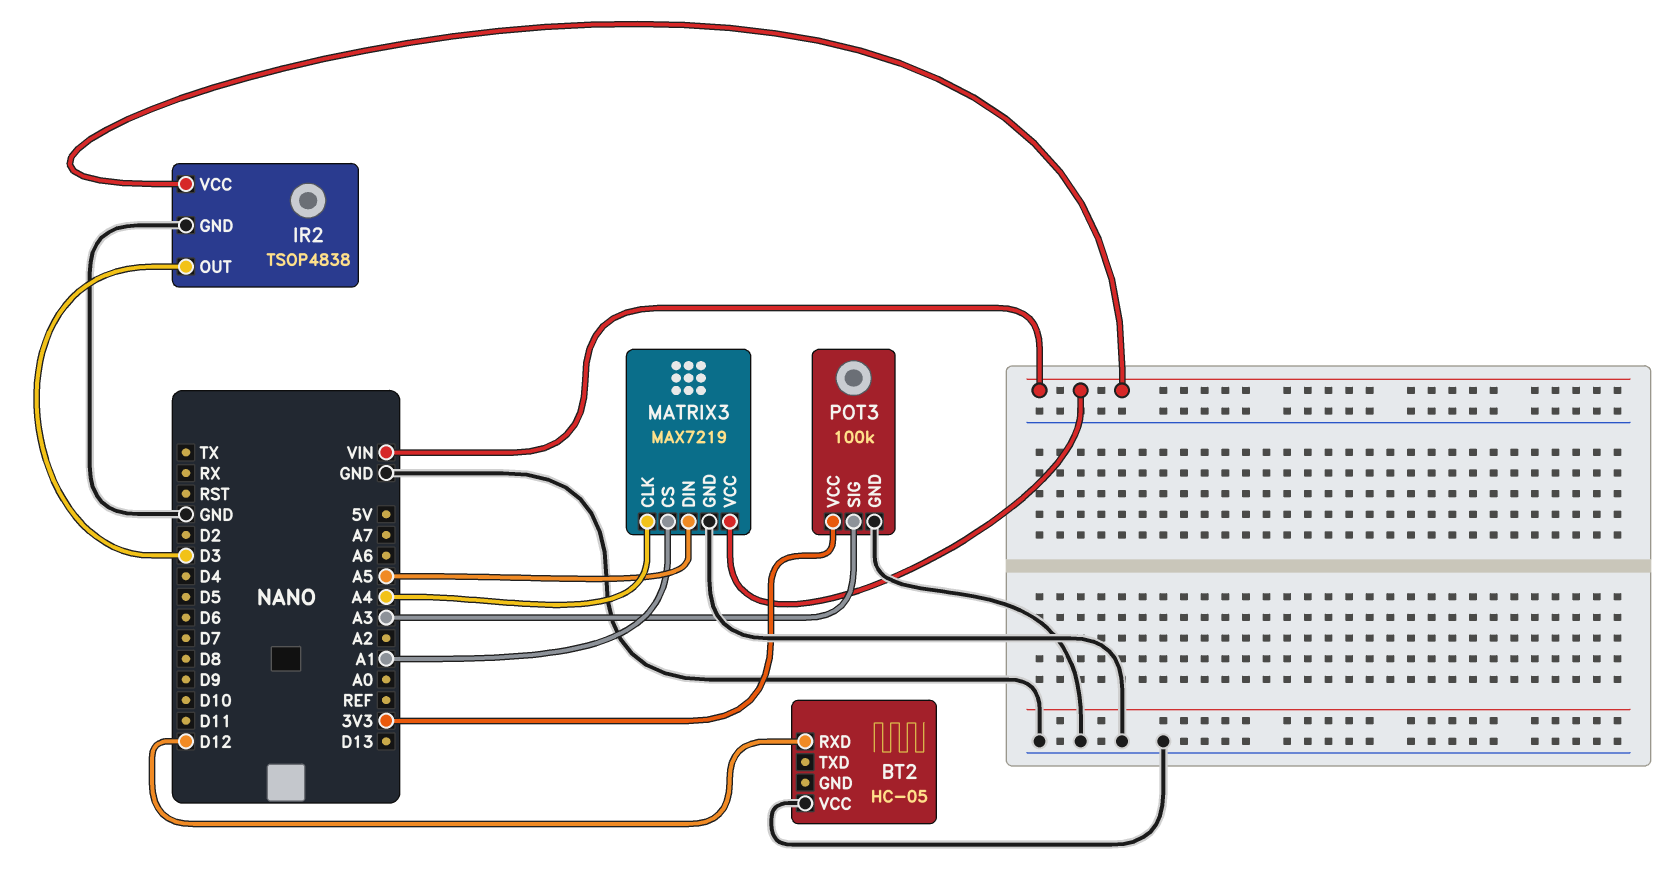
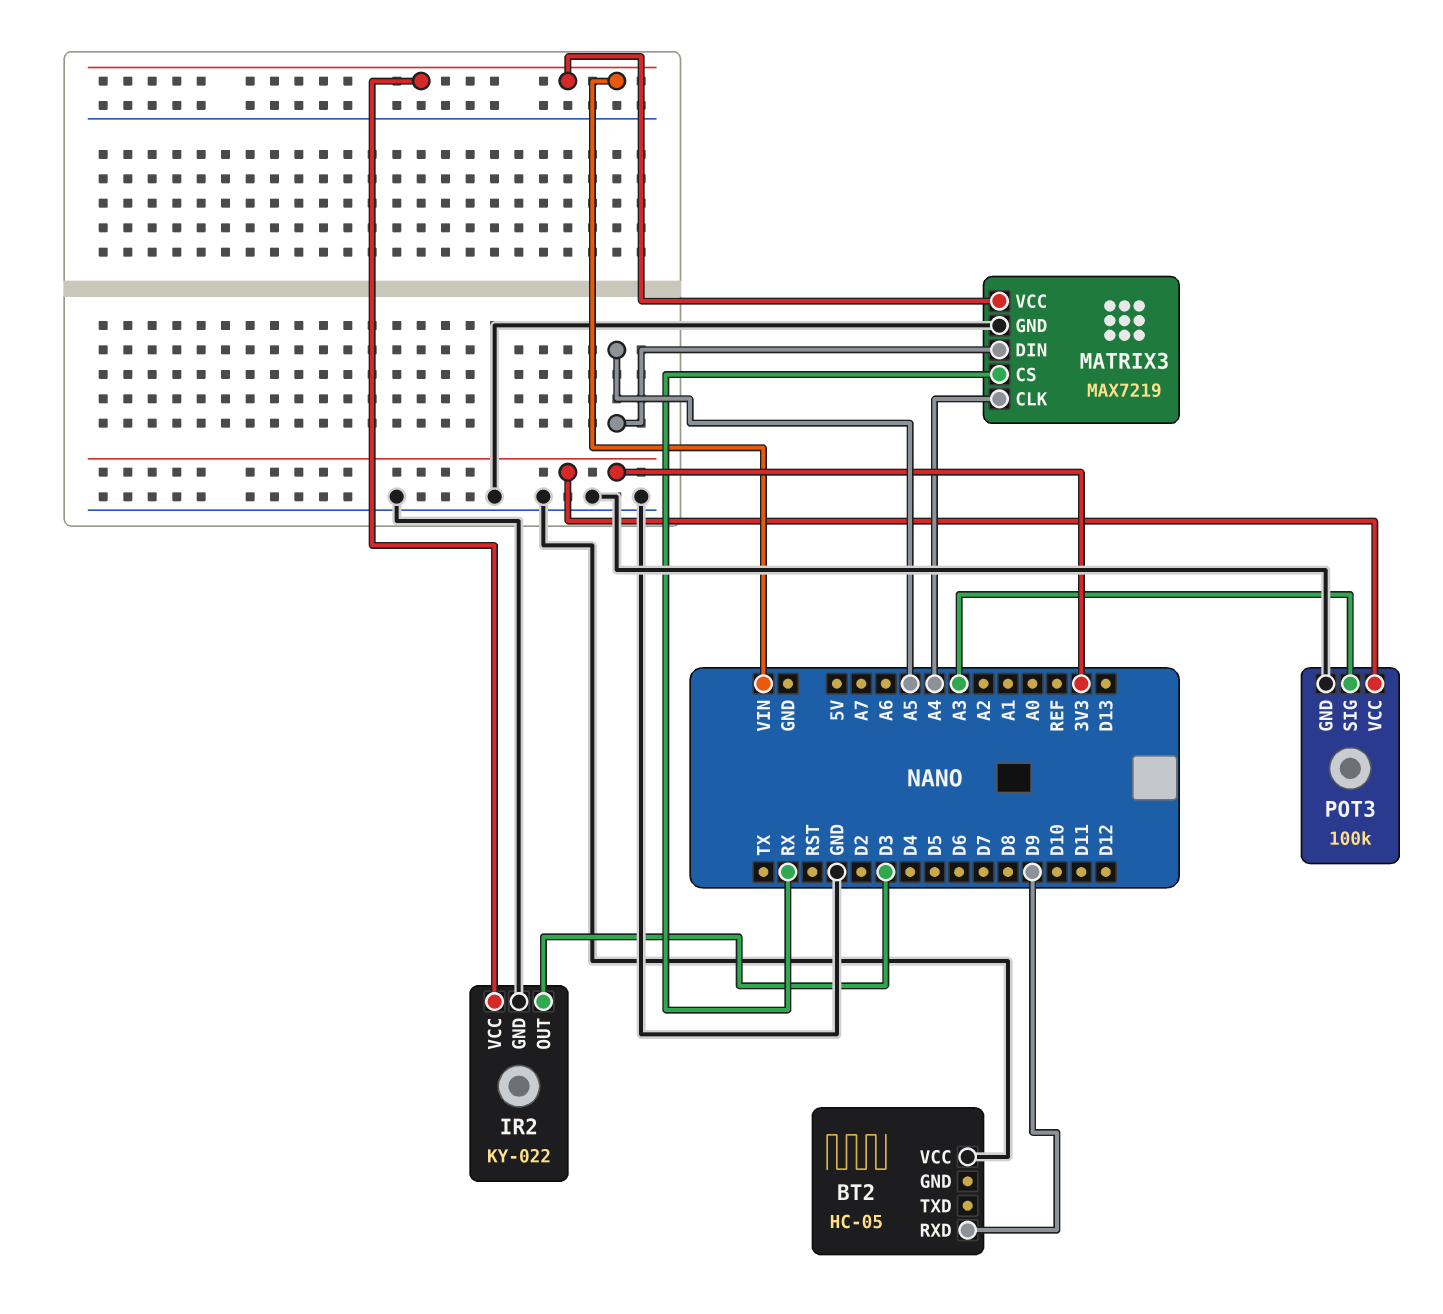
BT2 pin RXD: D12 -> D9
IR2: TSOP4838 -> KY-022
MATRIX3 pin CS: A1 -> RX

